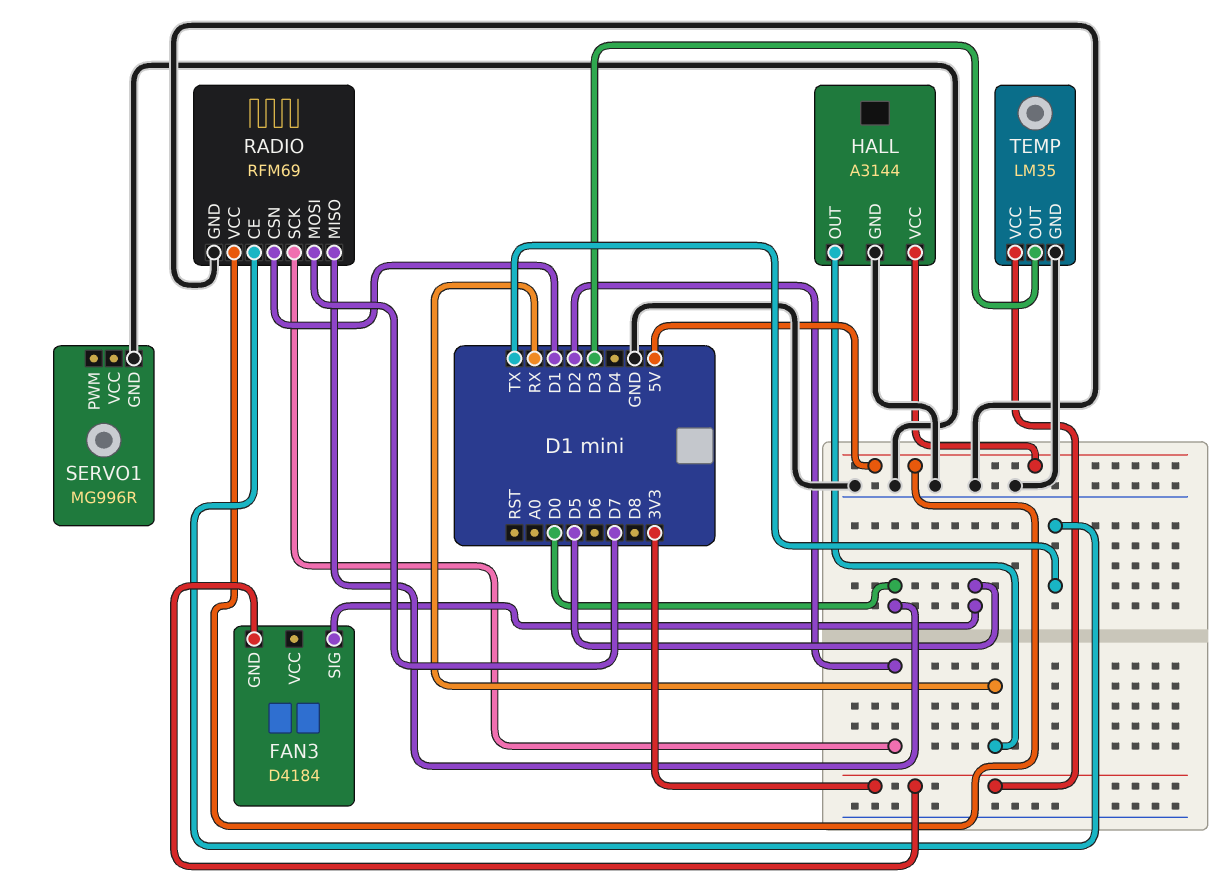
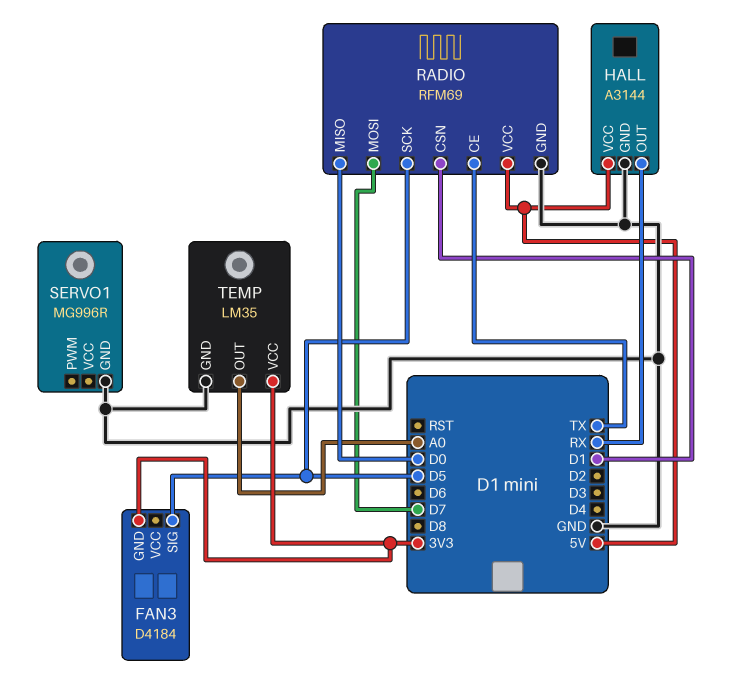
RADIO pin SCK: D2 -> D5
TEMP pin OUT: D3 -> A0

